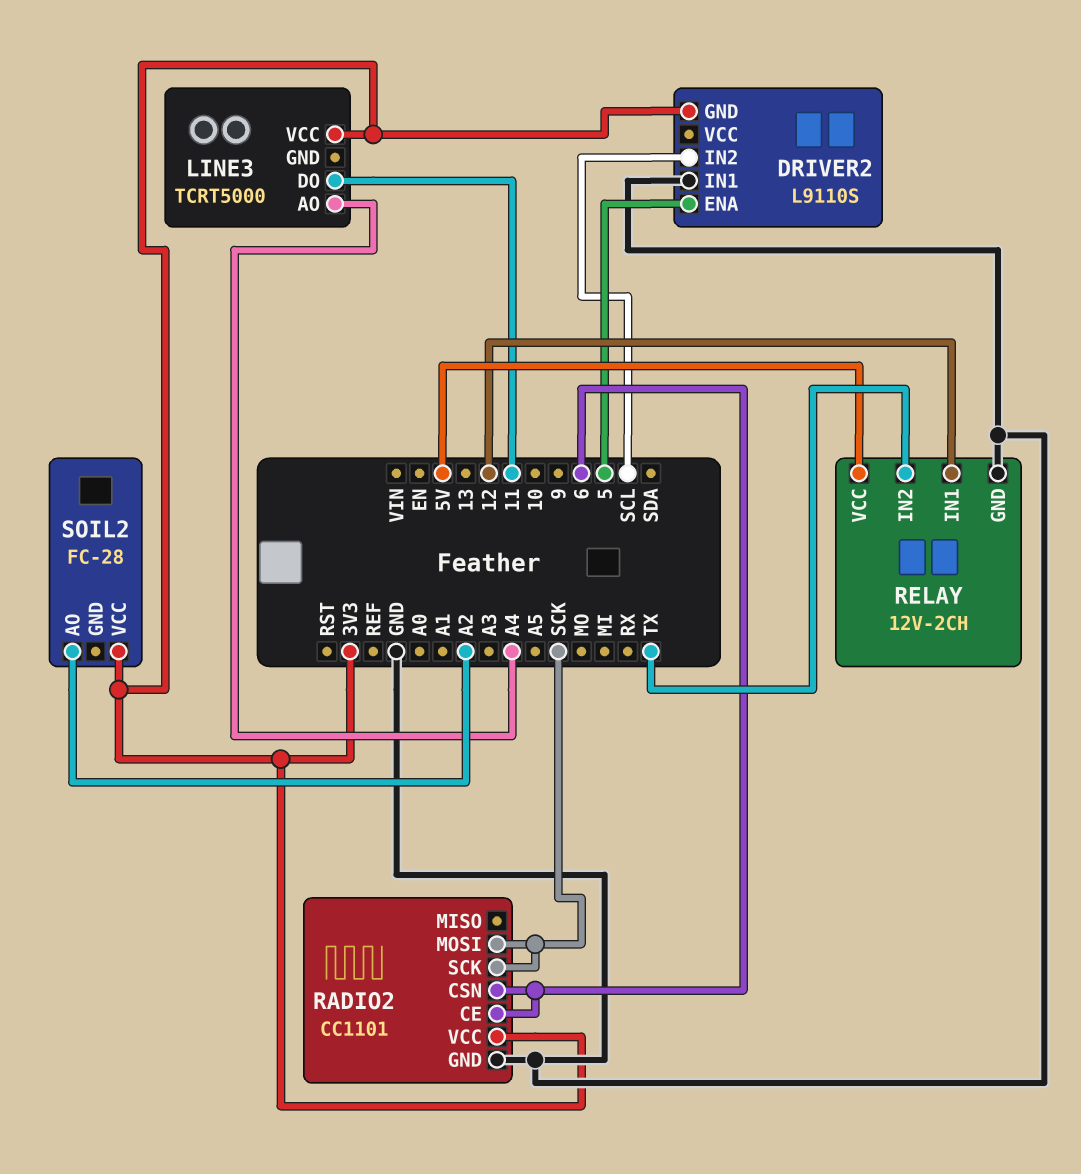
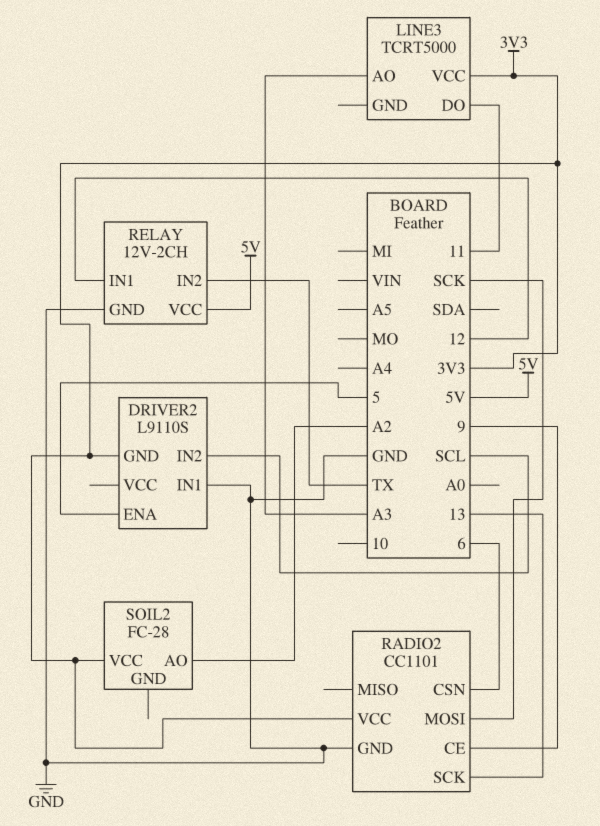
LINE3 pin AO: A4 -> A3
RADIO2 pin CE: 6 -> 9
RADIO2 pin SCK: SCK -> 13

